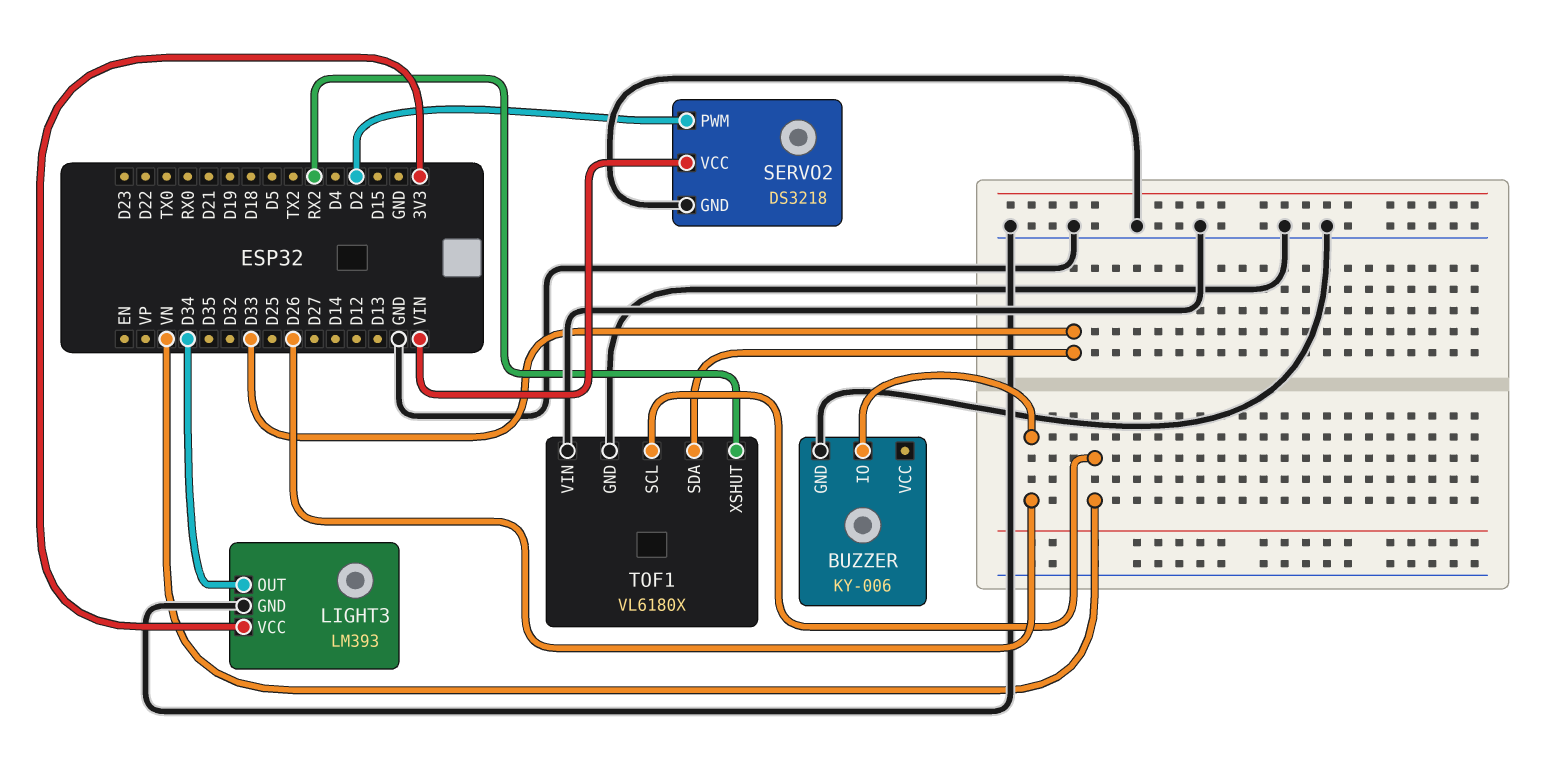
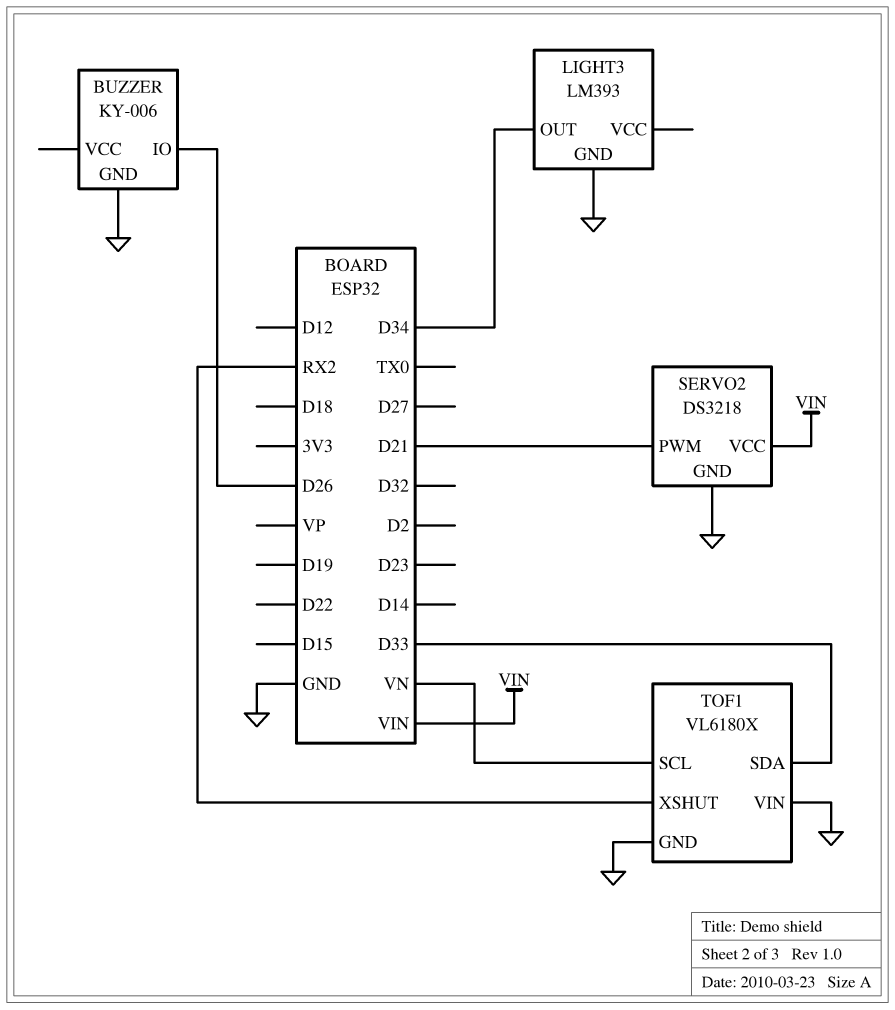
LIGHT3 pin VCC: 3V3 -> none
SERVO2 pin PWM: D2 -> D21

